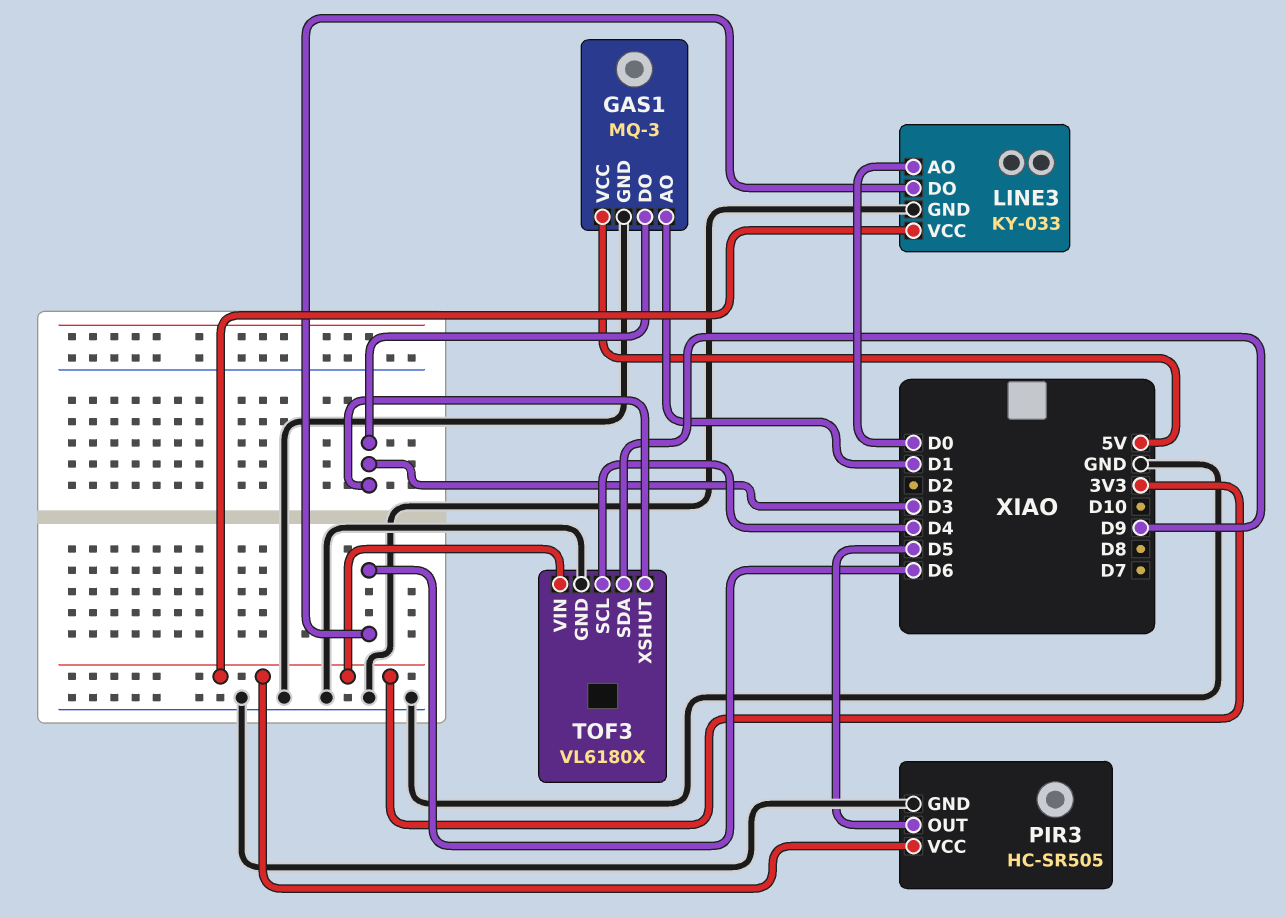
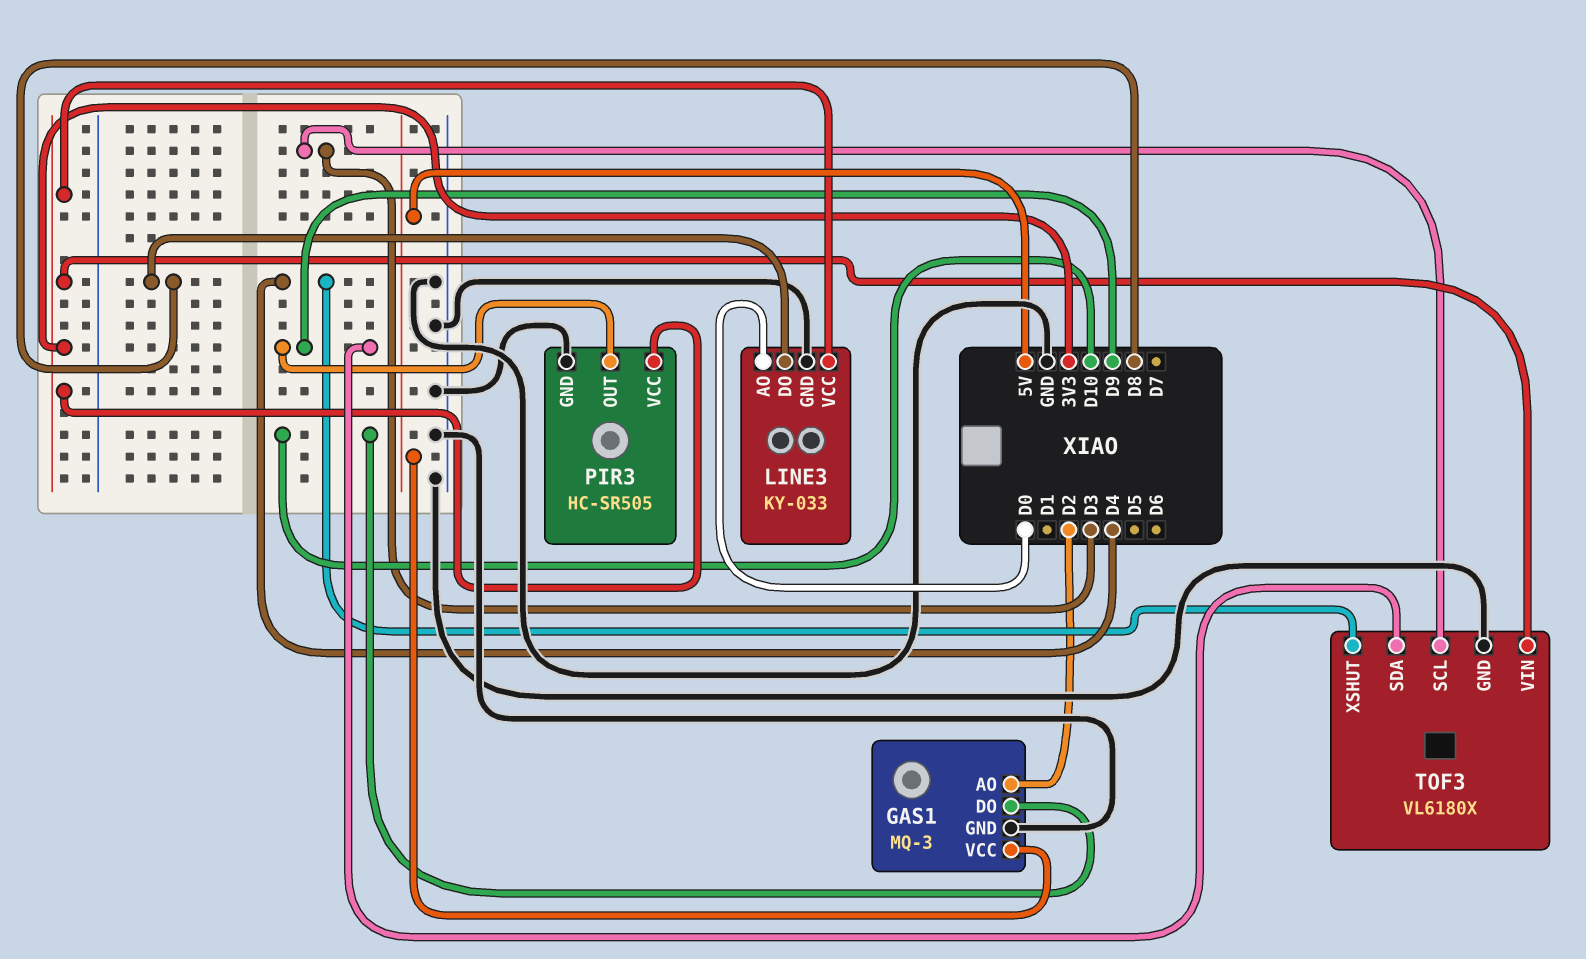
GAS1 pin AO: D1 -> D2
GAS1 pin DO: D3 -> D10
LINE3 pin DO: D6 -> D8
PIR3 pin OUT: D5 -> D9
TOF3 pin SCL: D4 -> D3
TOF3 pin XSHUT: D3 -> D4

